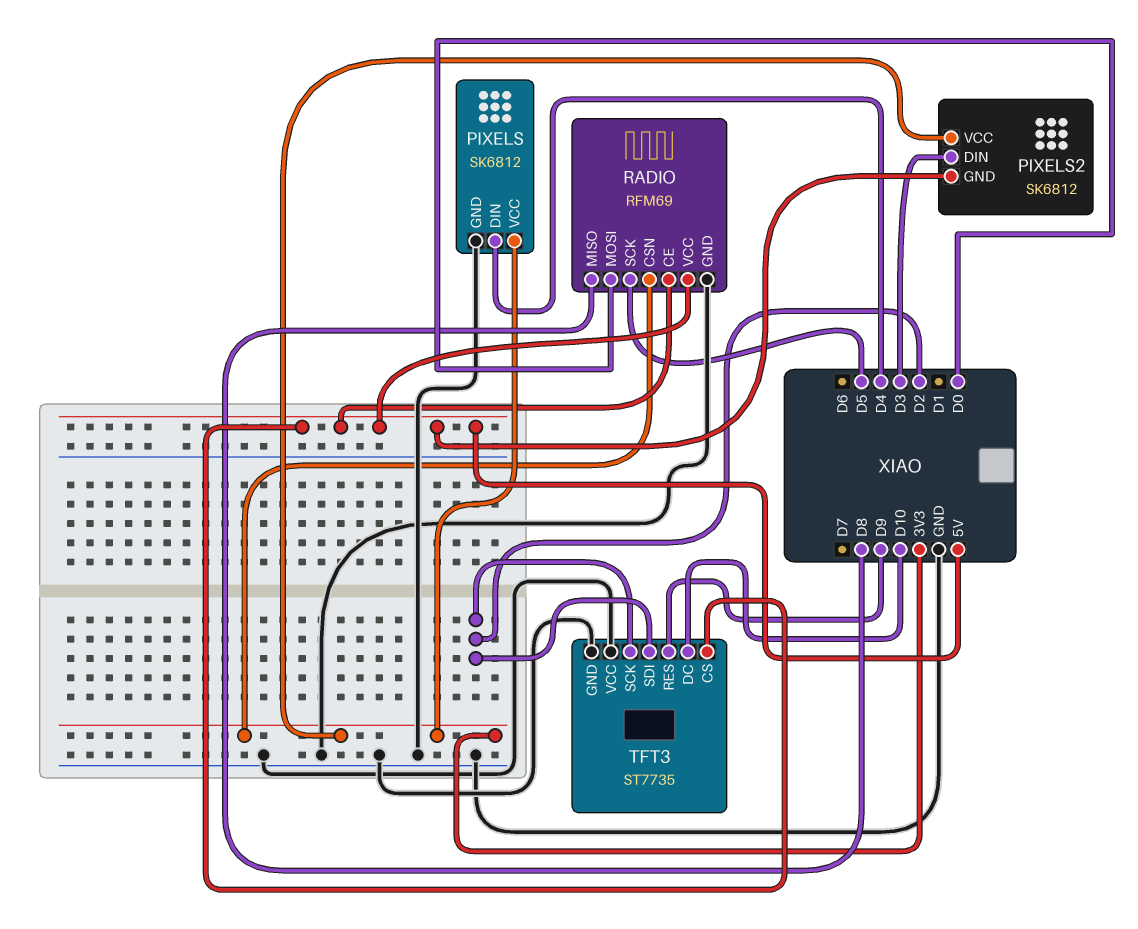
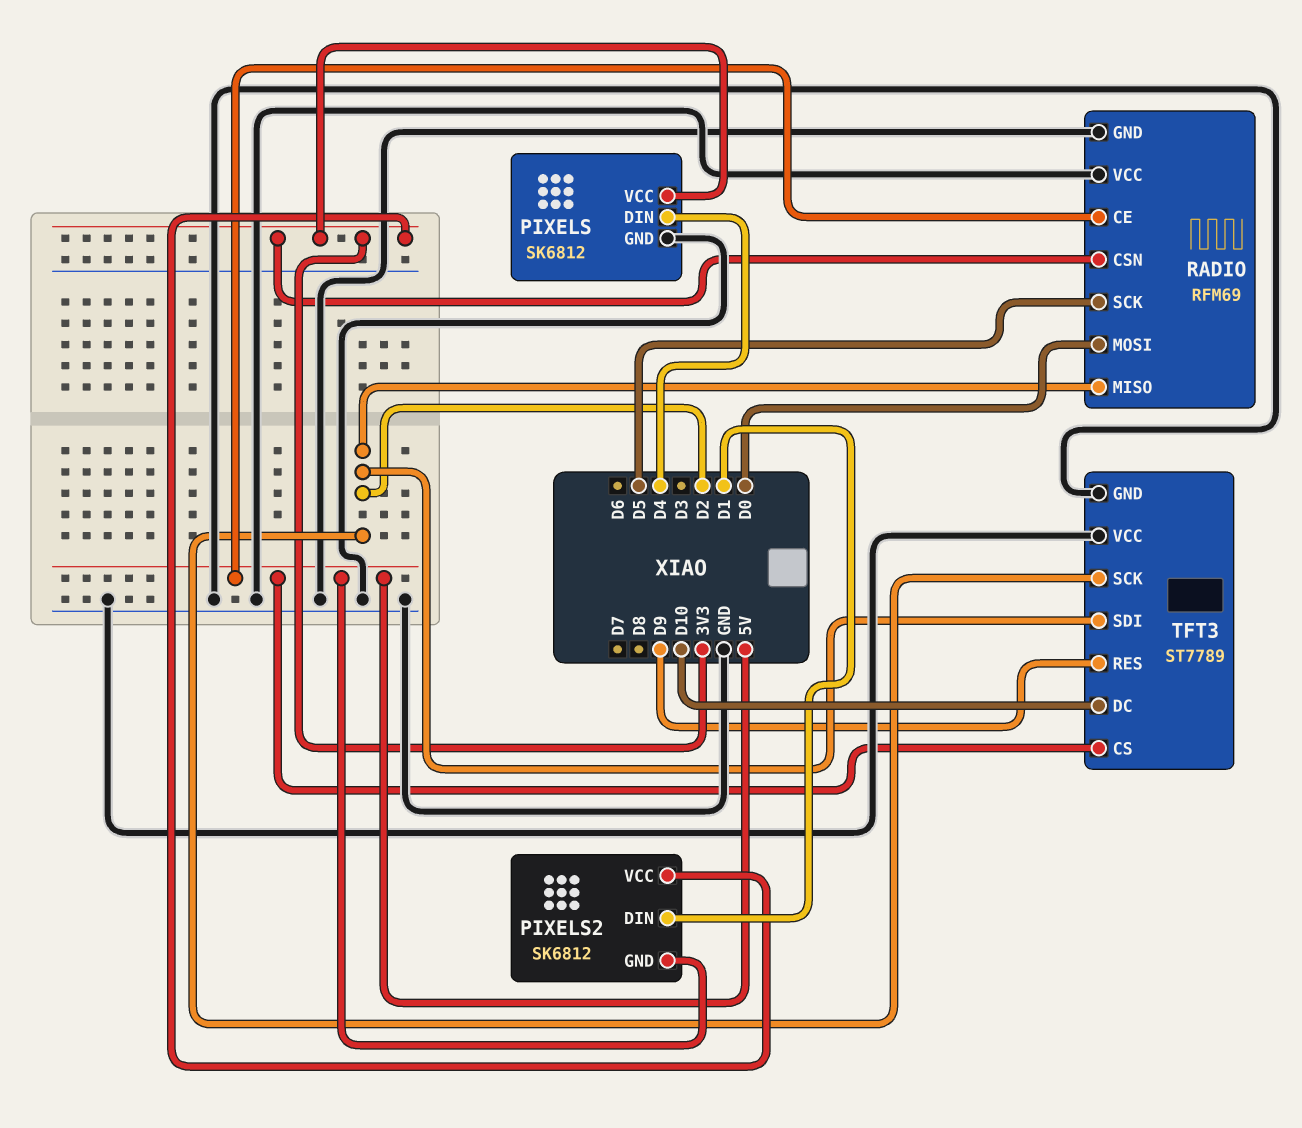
PIXELS2 pin DIN: D3 -> D1
RADIO pin MISO: D8 -> D2
RADIO pin VCC: 5V -> GND
TFT3: ST7735 -> ST7789

